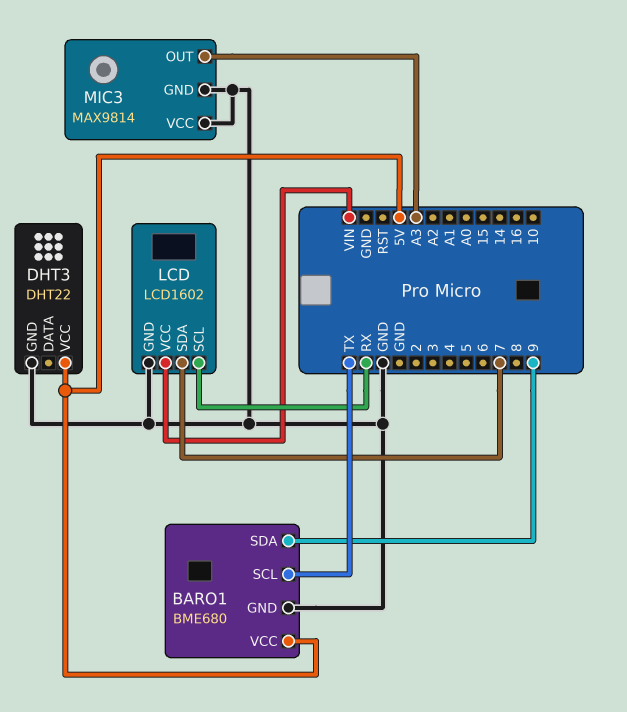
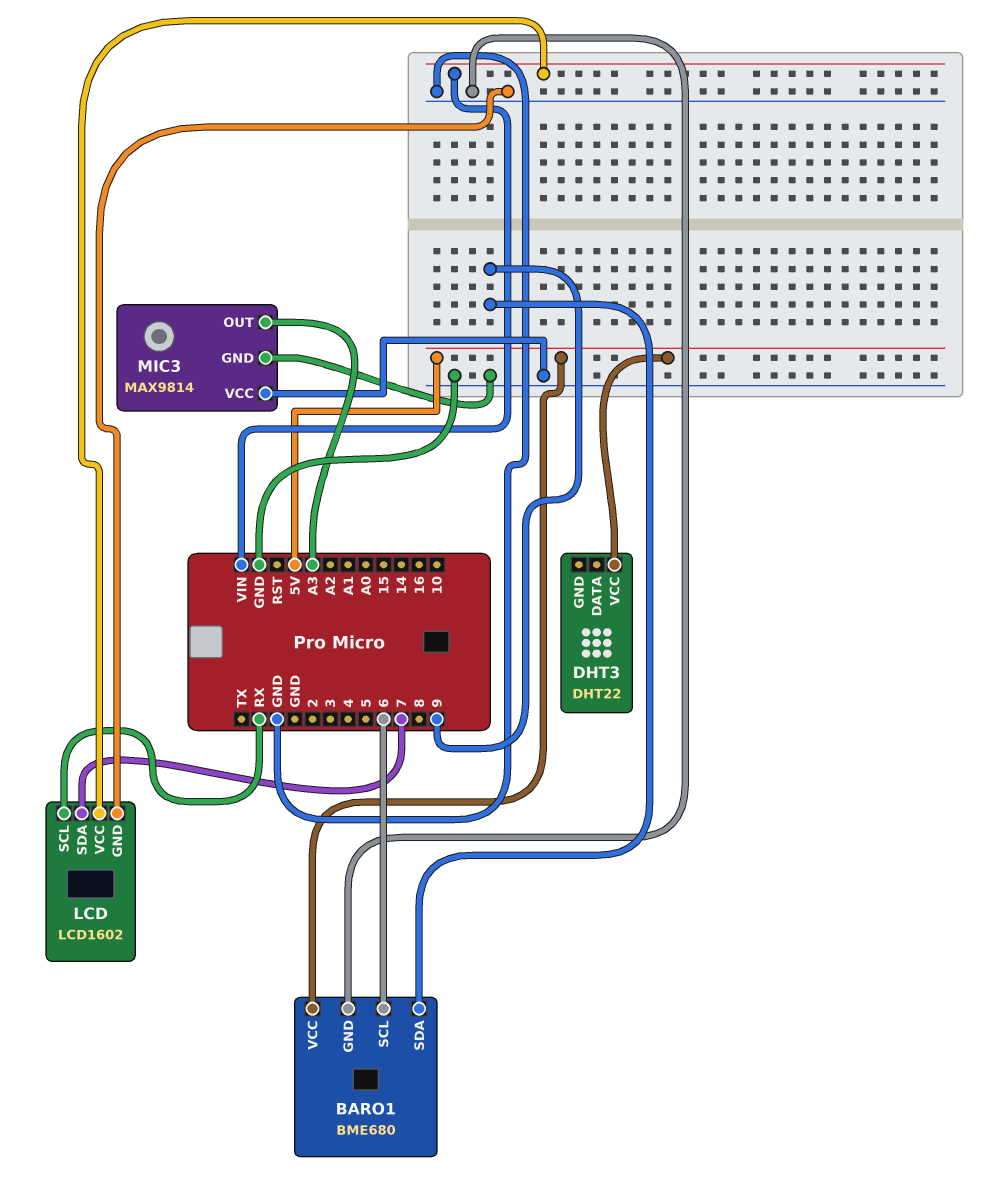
BARO1 pin SCL: TX -> 6
DHT3 pin GND: GND -> none

